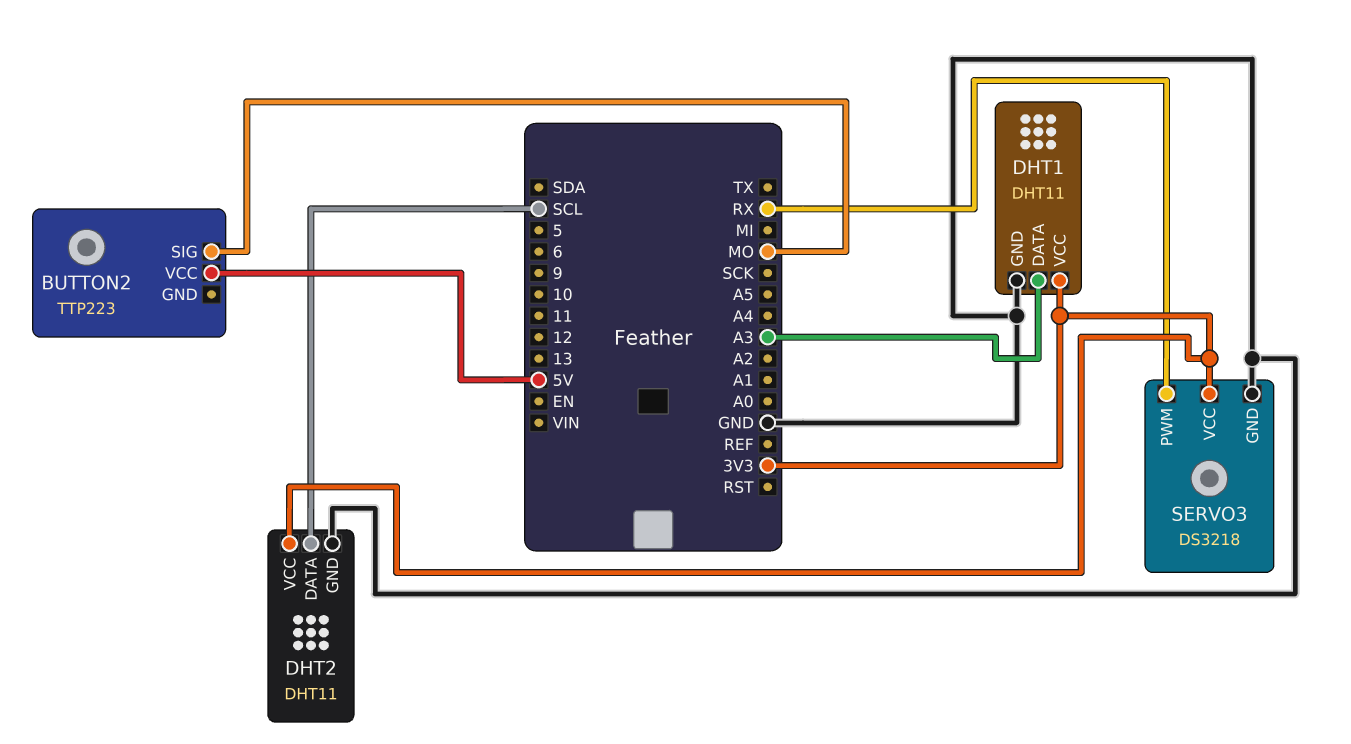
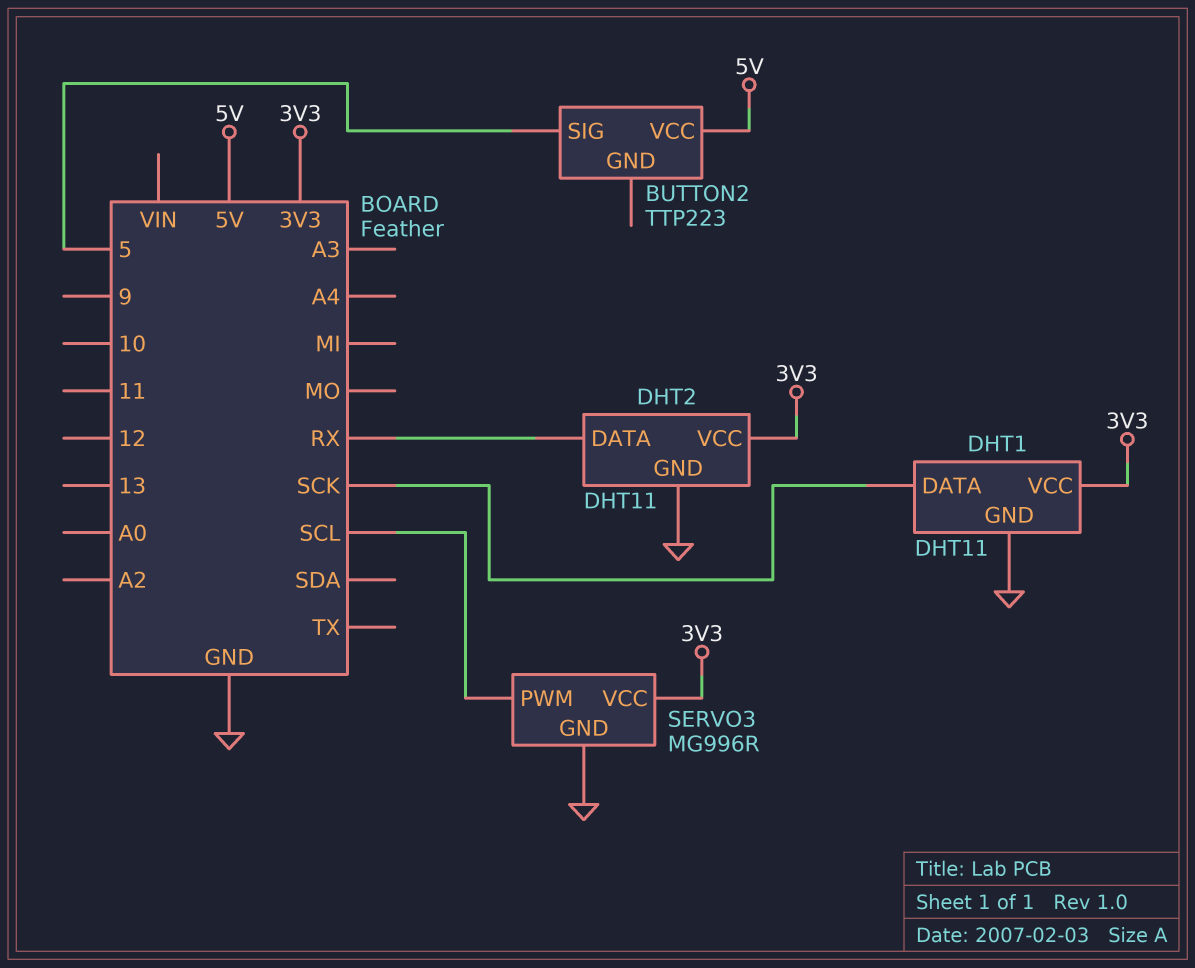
BUTTON2 pin SIG: MO -> 5
DHT1 pin DATA: A3 -> SCK
DHT2 pin DATA: SCL -> RX
SERVO3: DS3218 -> MG996R
SERVO3 pin PWM: RX -> SCL

